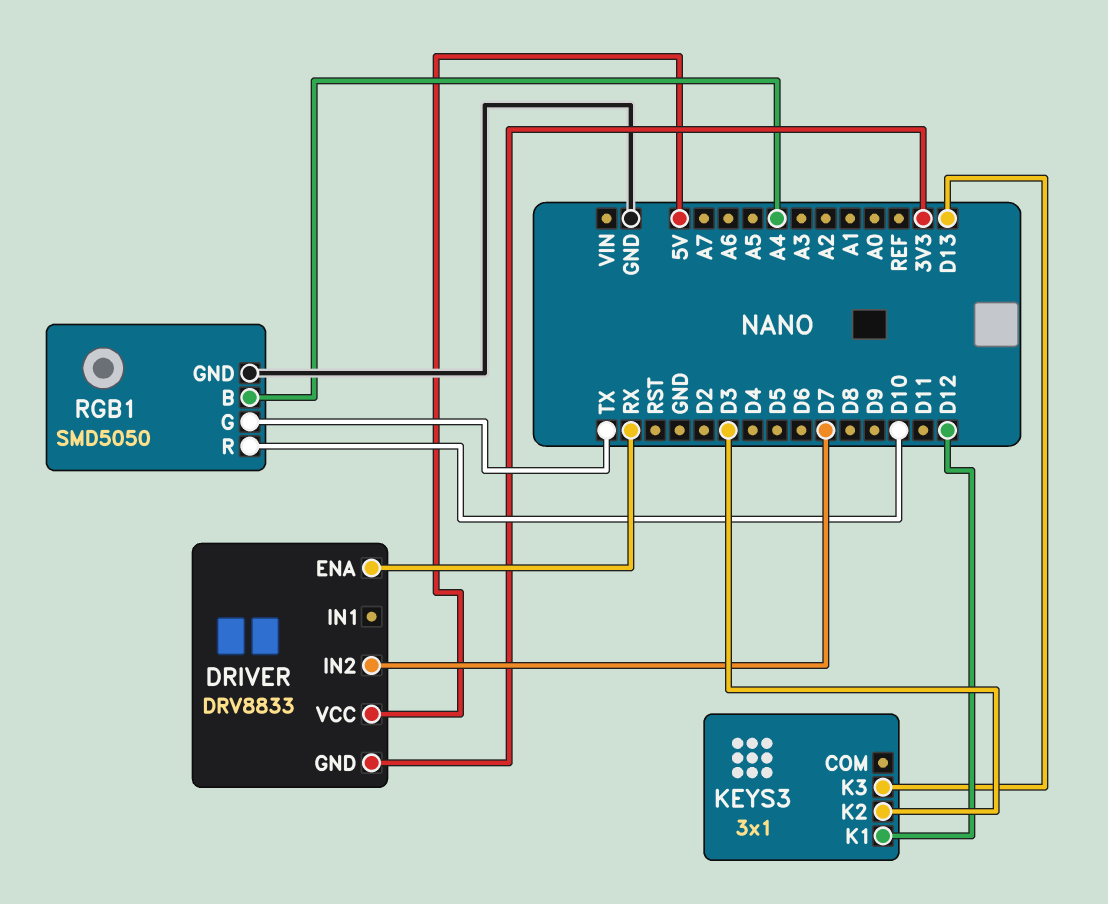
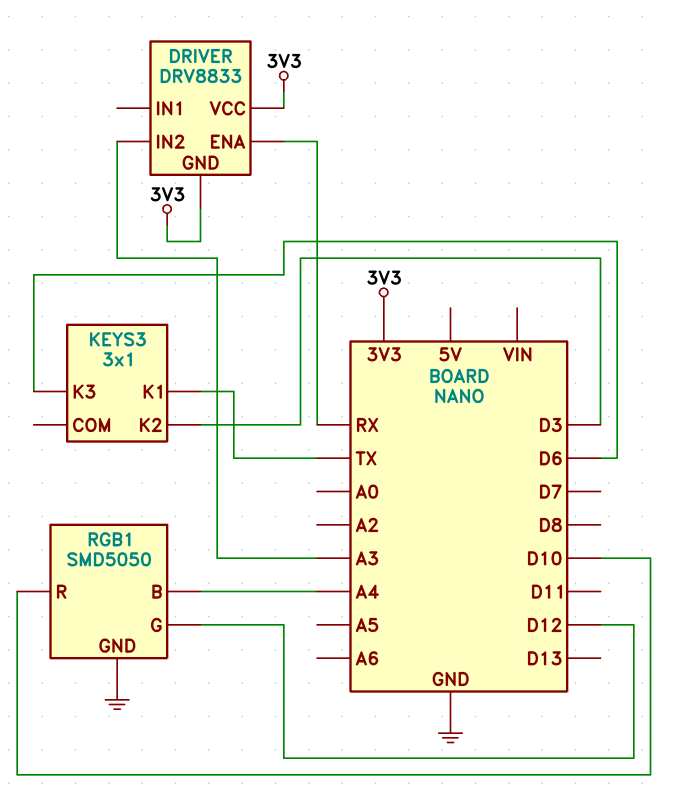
DRIVER pin IN2: D7 -> A3
DRIVER pin VCC: 5V -> 3V3
KEYS3 pin K1: D12 -> TX
KEYS3 pin K3: D13 -> D6
RGB1 pin G: TX -> D12

